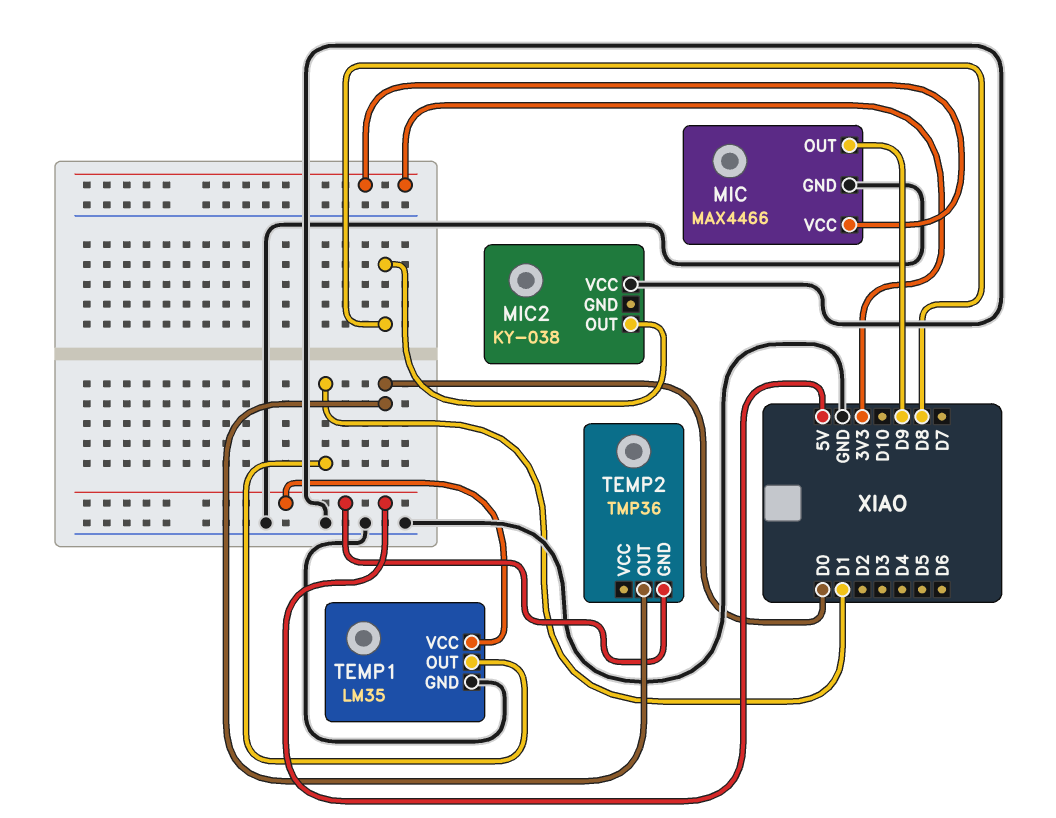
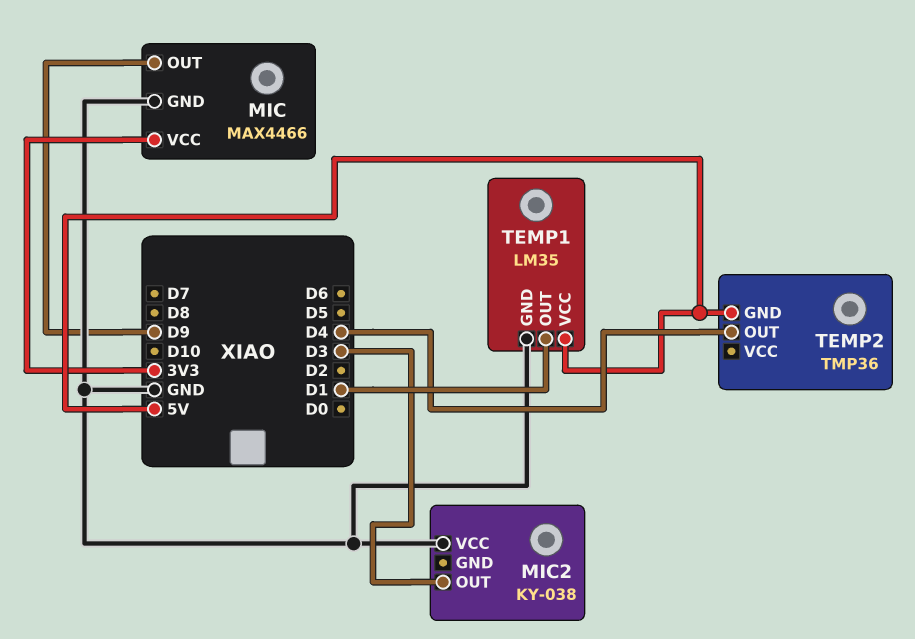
MIC2 pin OUT: D8 -> D3
TEMP2 pin OUT: D0 -> D4

